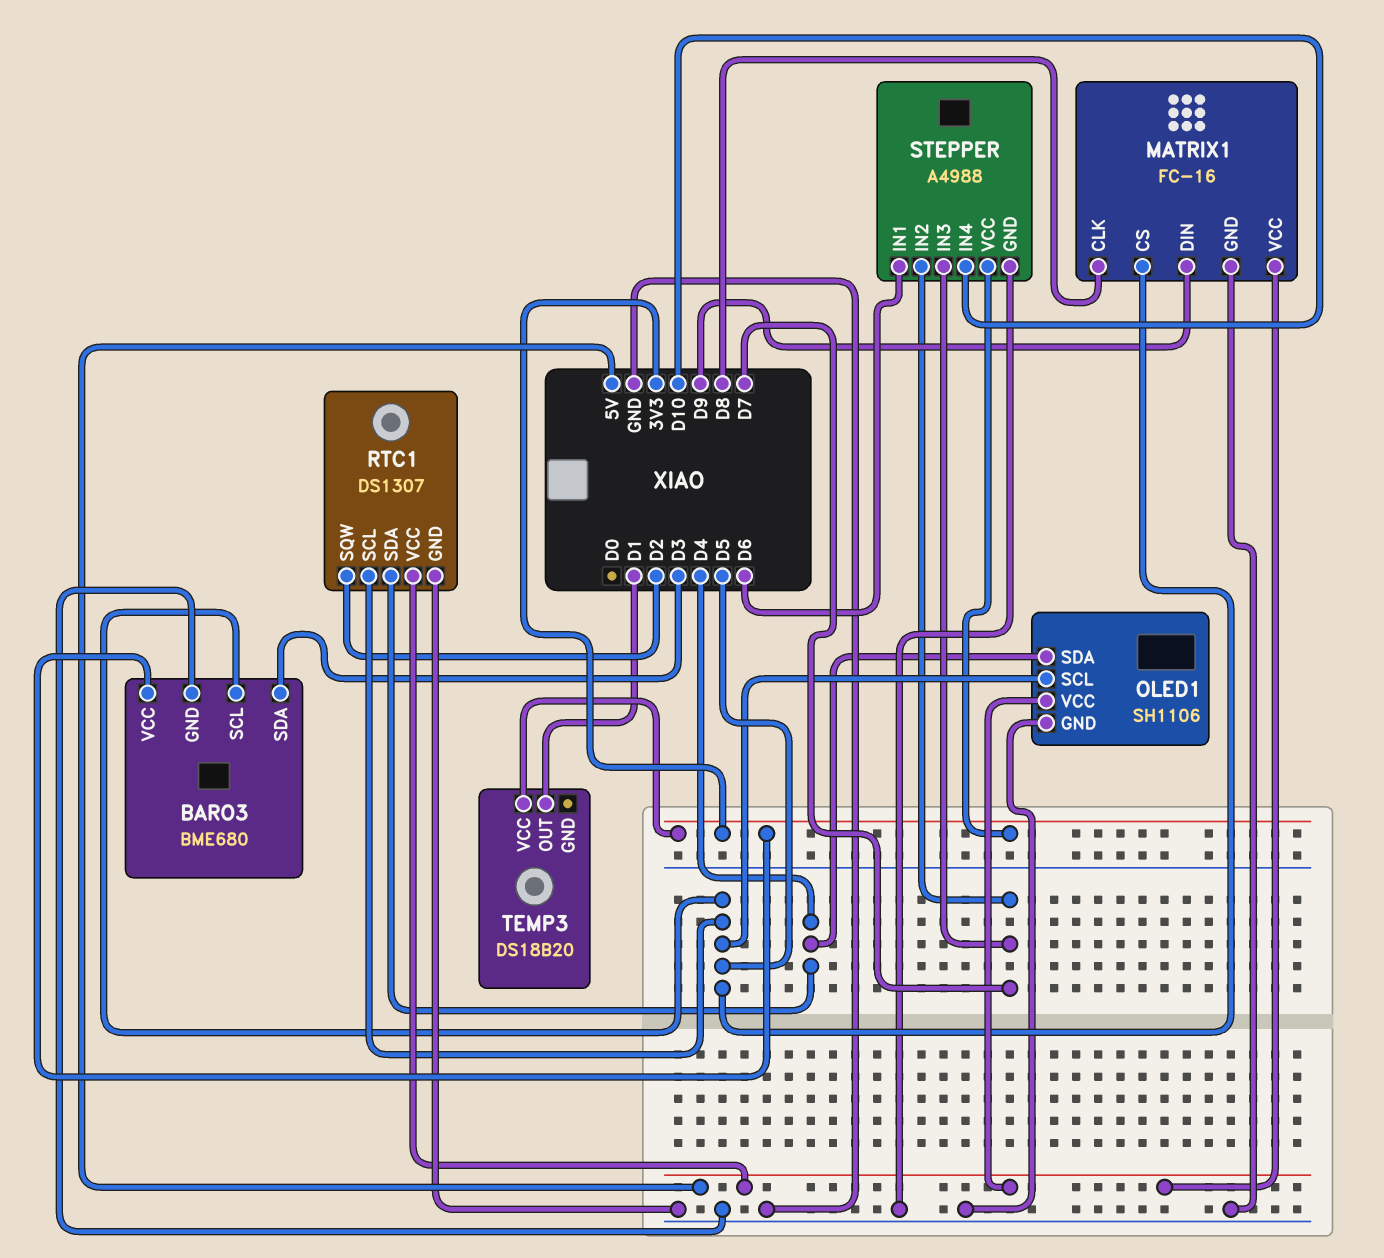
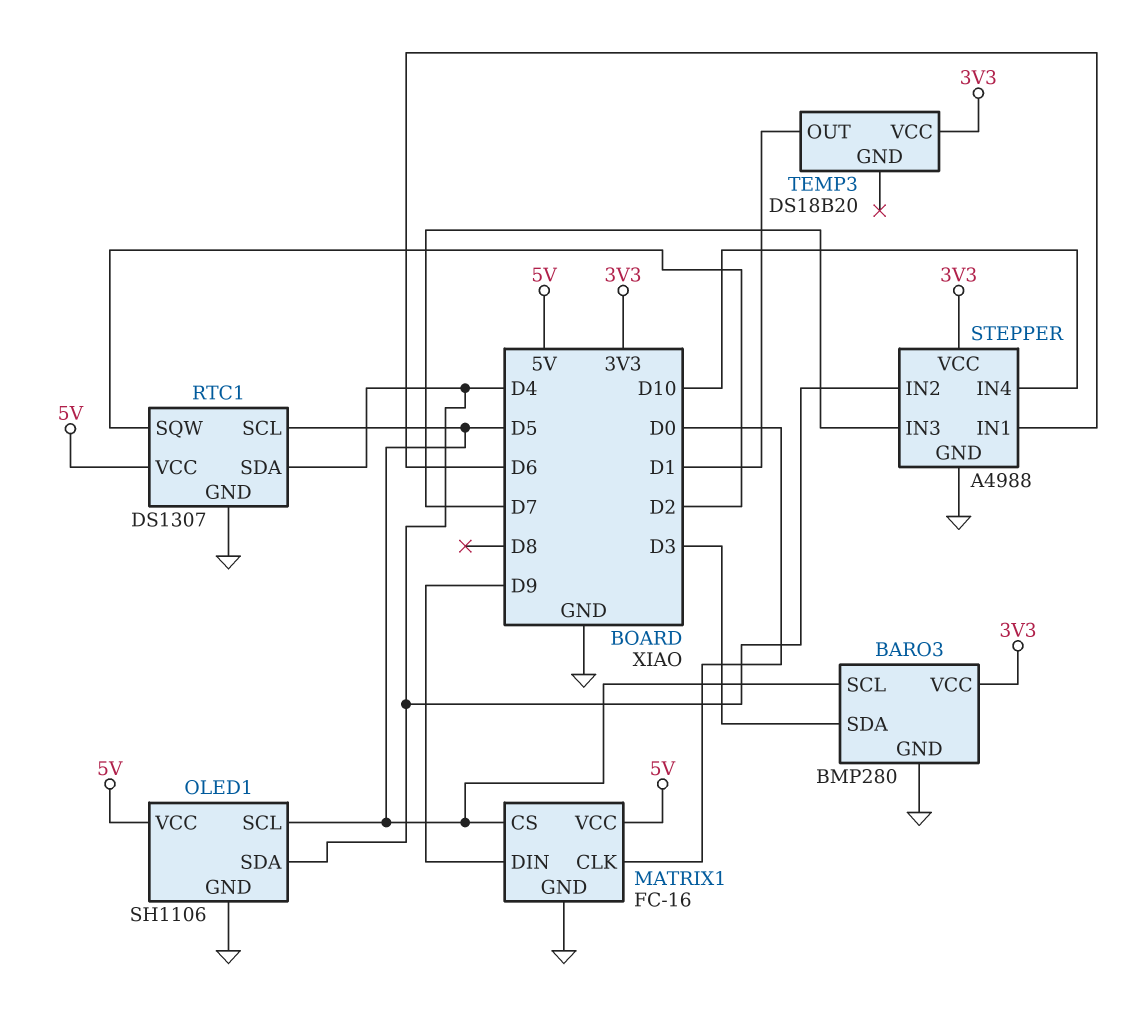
BARO3: BME680 -> BMP280
MATRIX1 pin CLK: D8 -> D0
STEPPER pin IN2: D7 -> D4

